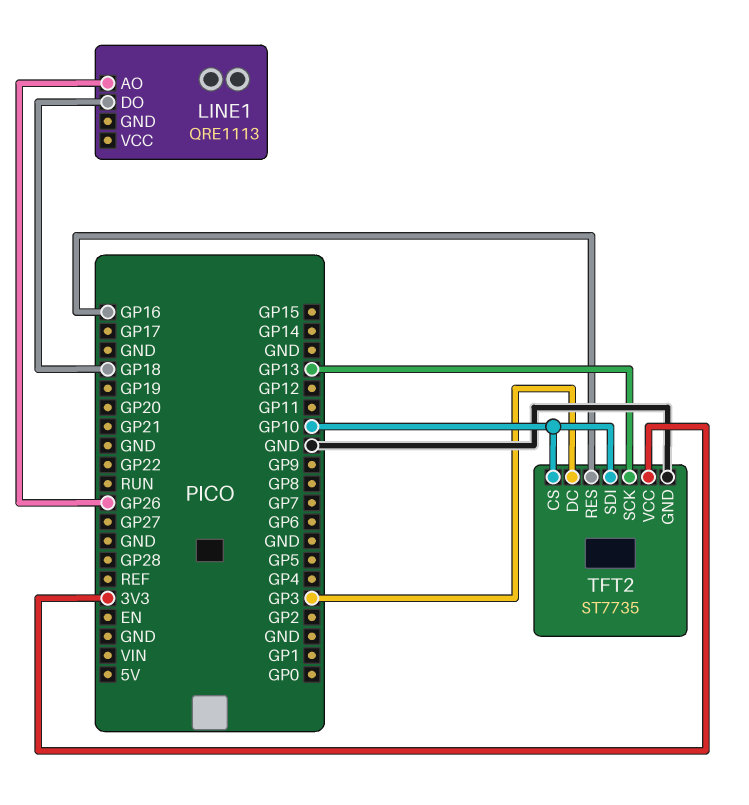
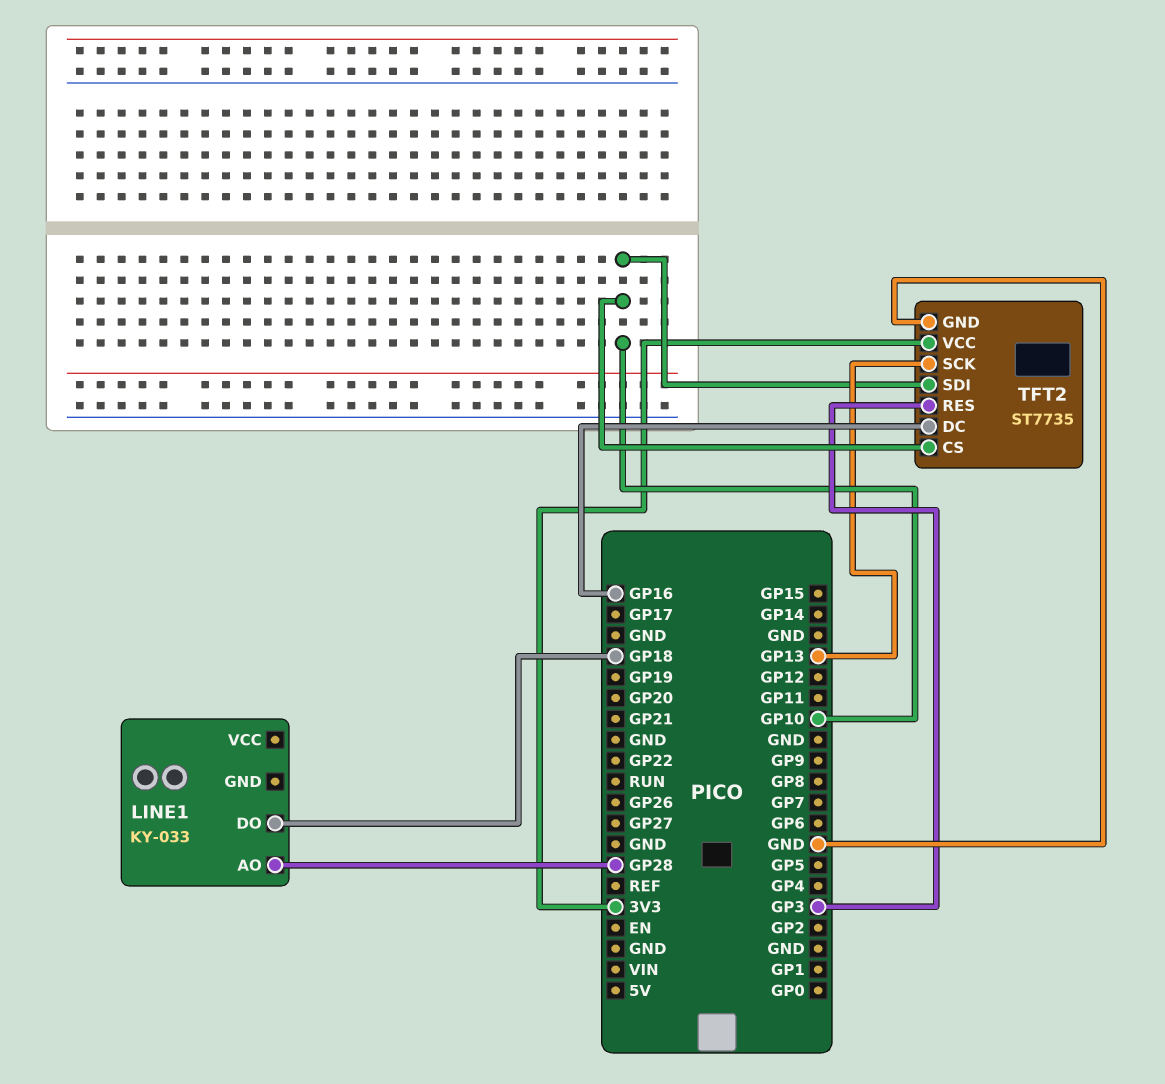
LINE1: QRE1113 -> KY-033
LINE1 pin AO: GP26 -> GP28
TFT2 pin DC: GP3 -> GP16
TFT2 pin RES: GP16 -> GP3

